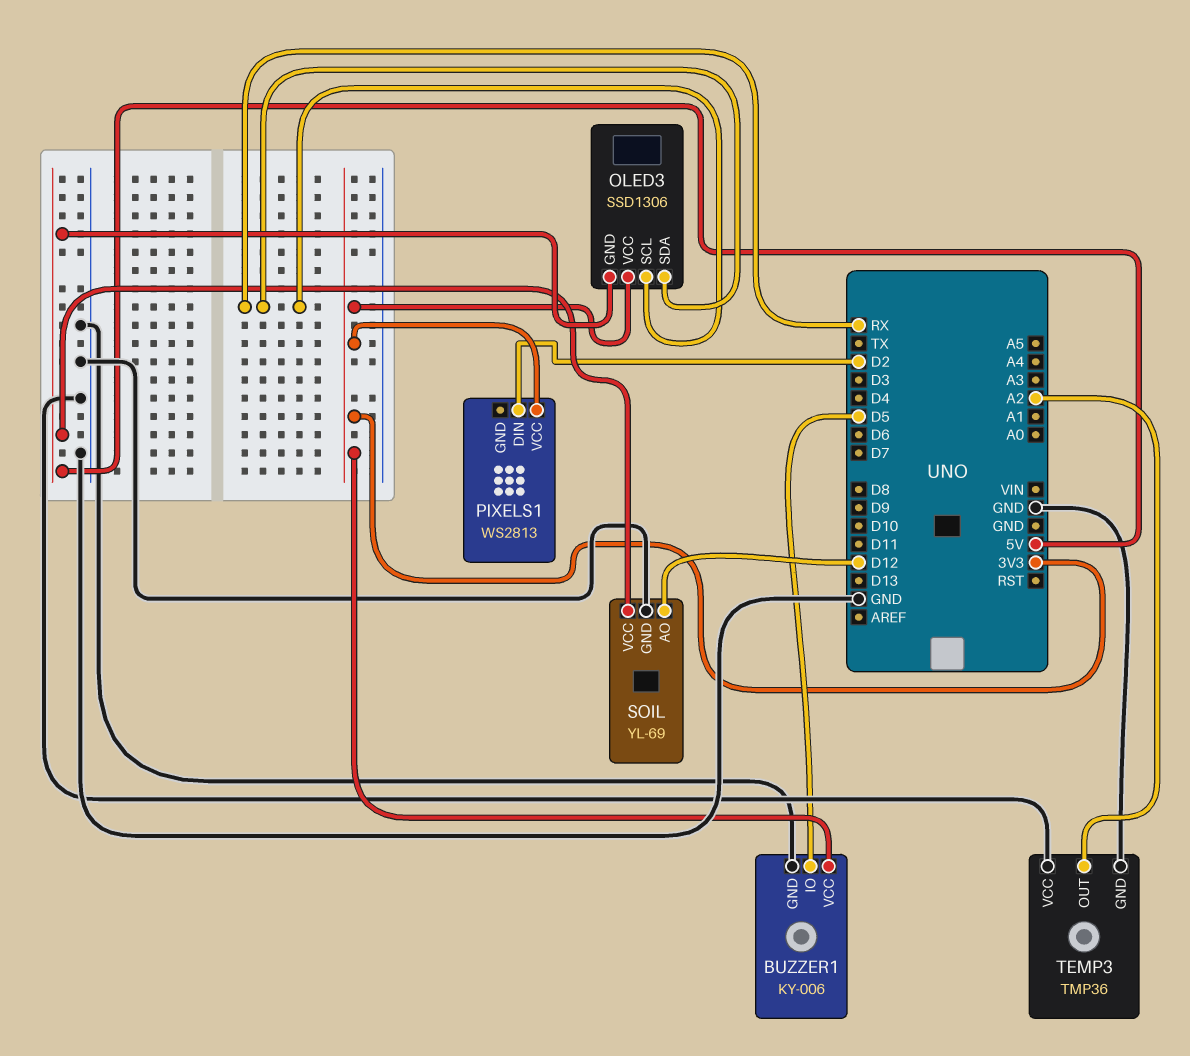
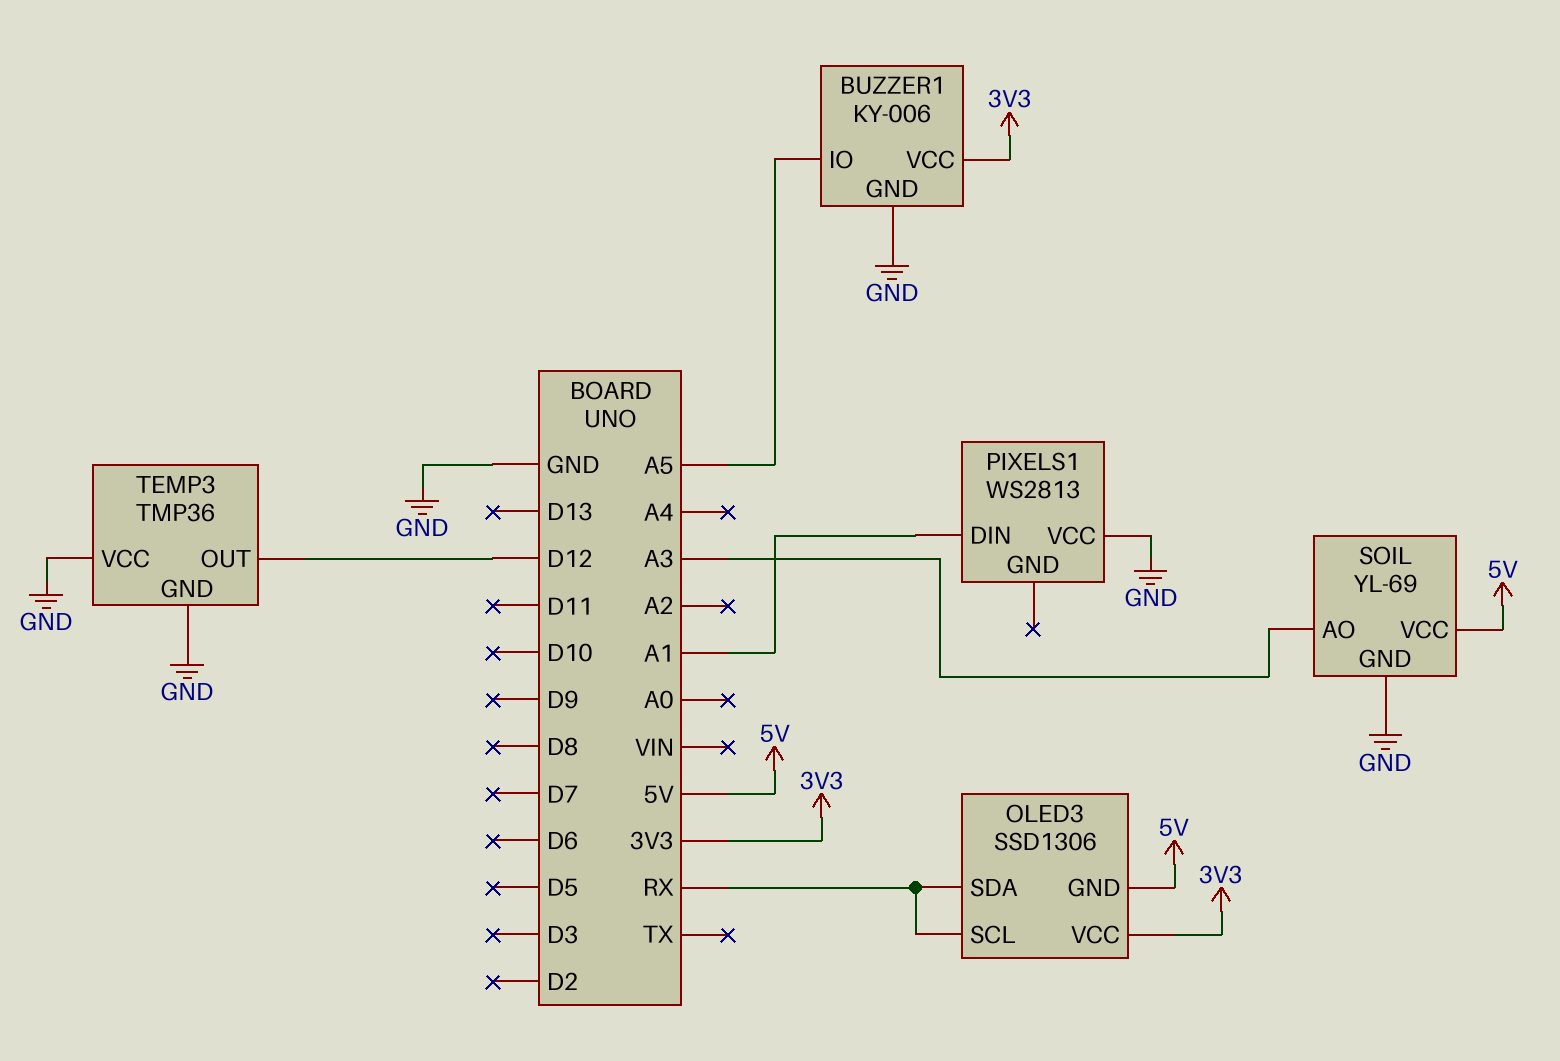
BUZZER1 pin IO: D5 -> A5
PIXELS1 pin DIN: D2 -> A1
PIXELS1 pin VCC: 3V3 -> GND
SOIL pin AO: D12 -> A3
TEMP3 pin OUT: A2 -> D12

